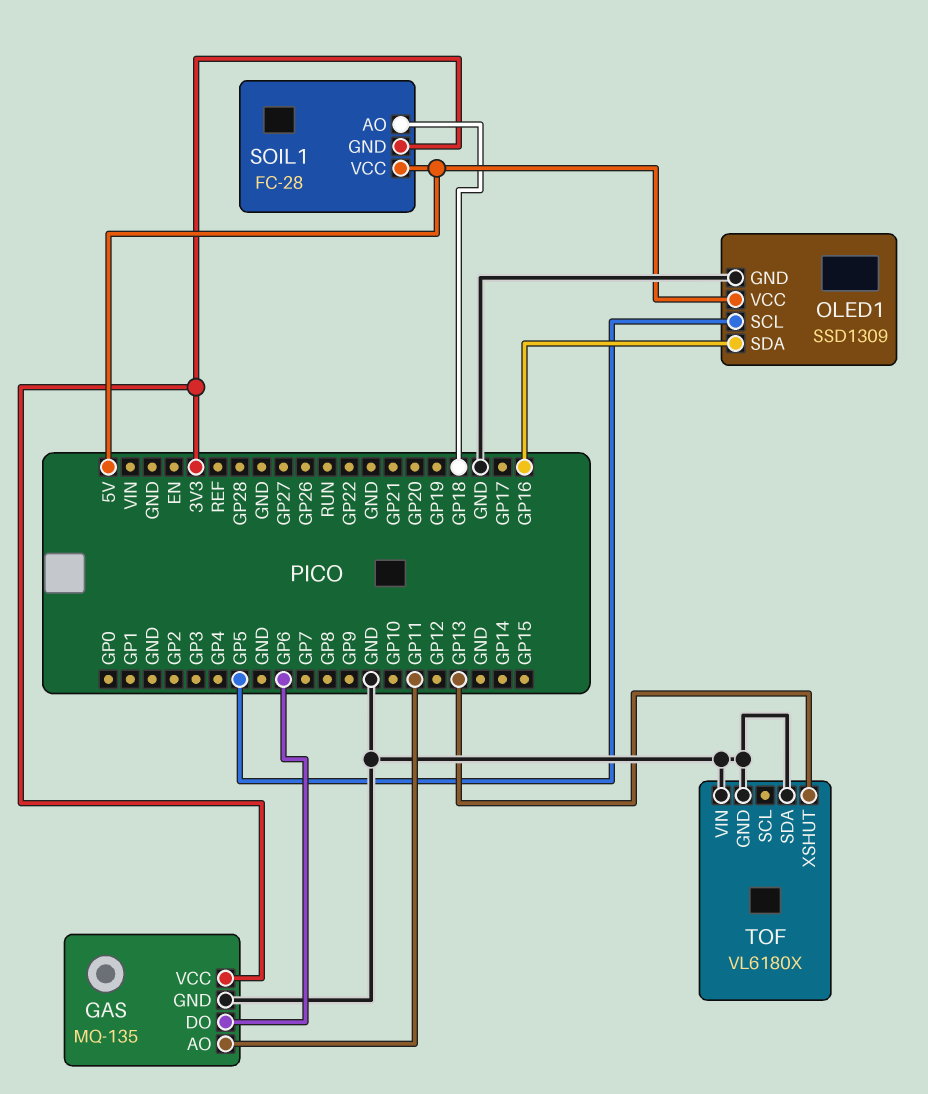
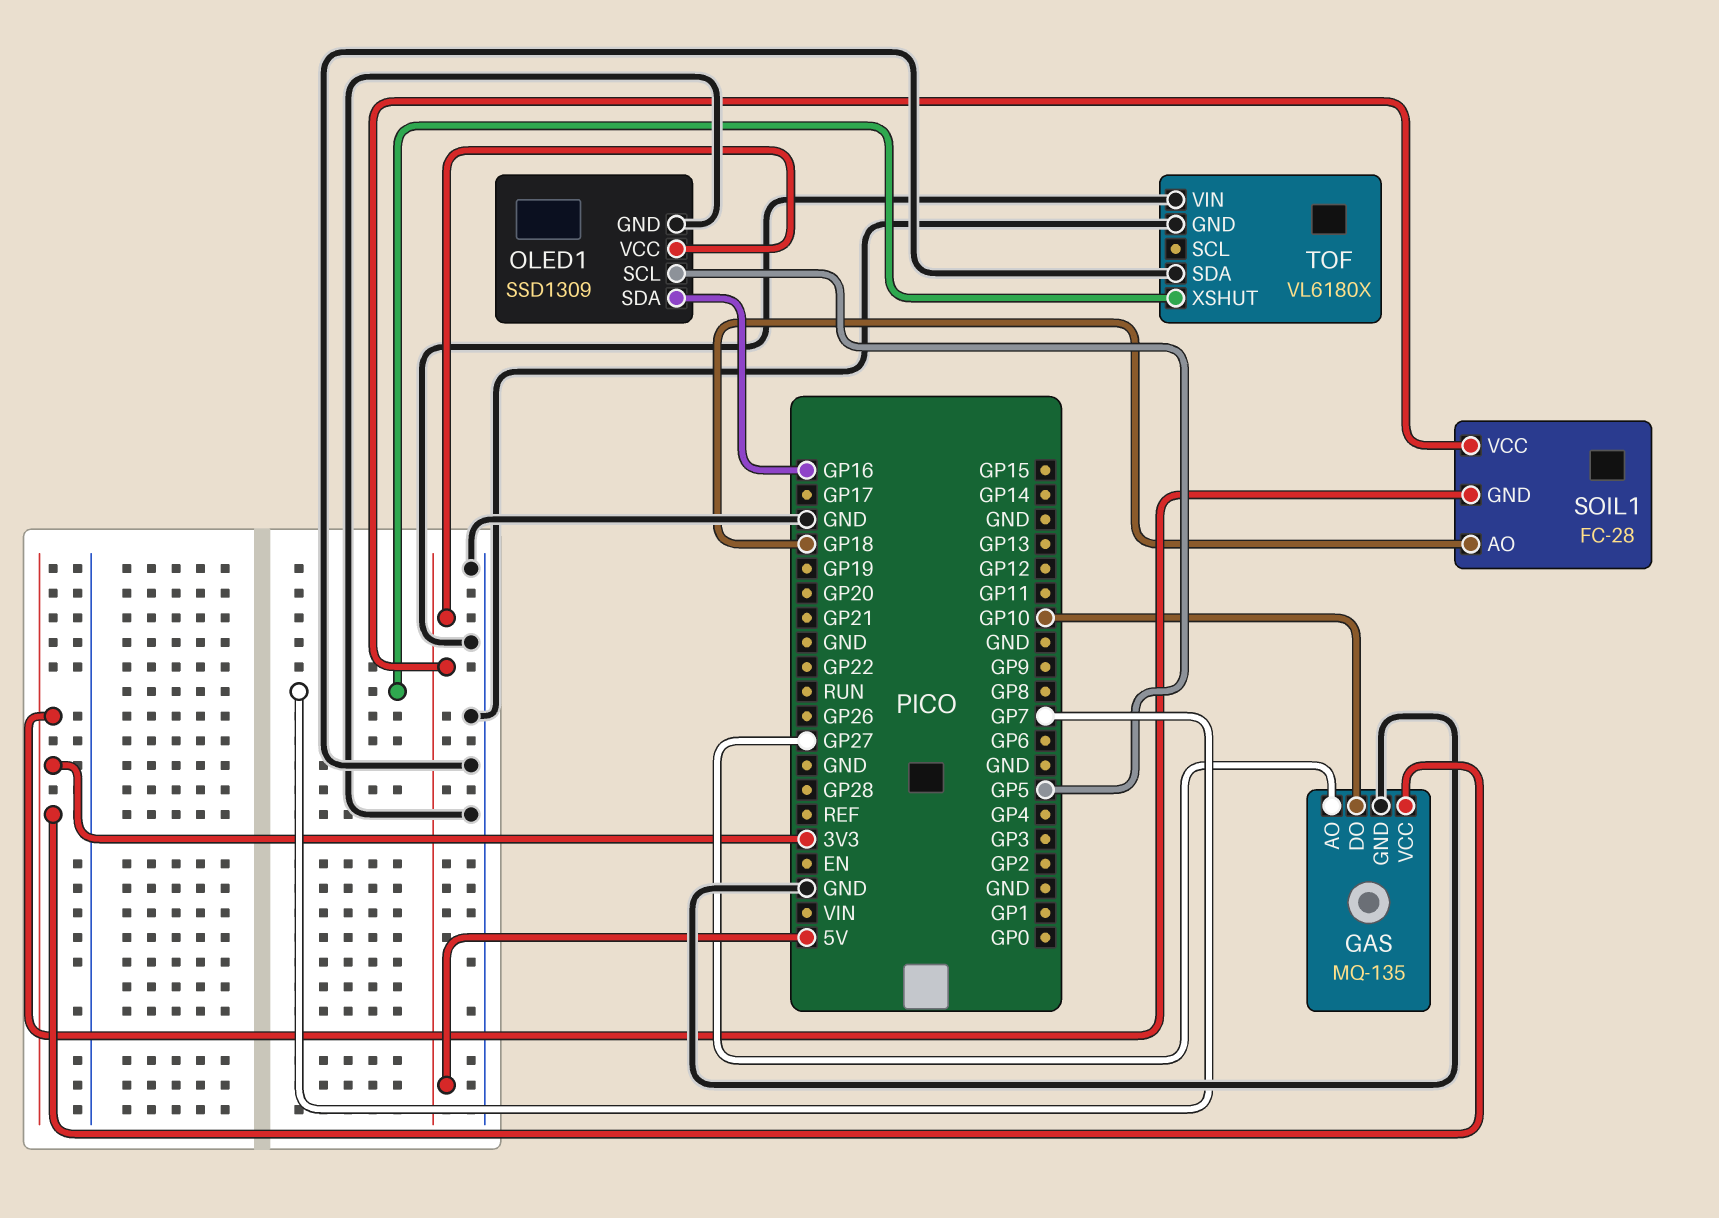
GAS pin AO: GP11 -> GP27
GAS pin DO: GP6 -> GP10
TOF pin XSHUT: GP13 -> GP7

